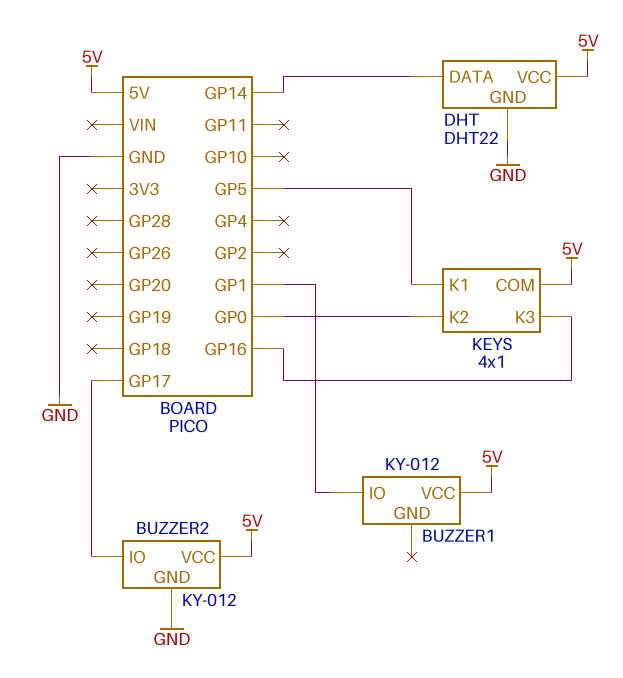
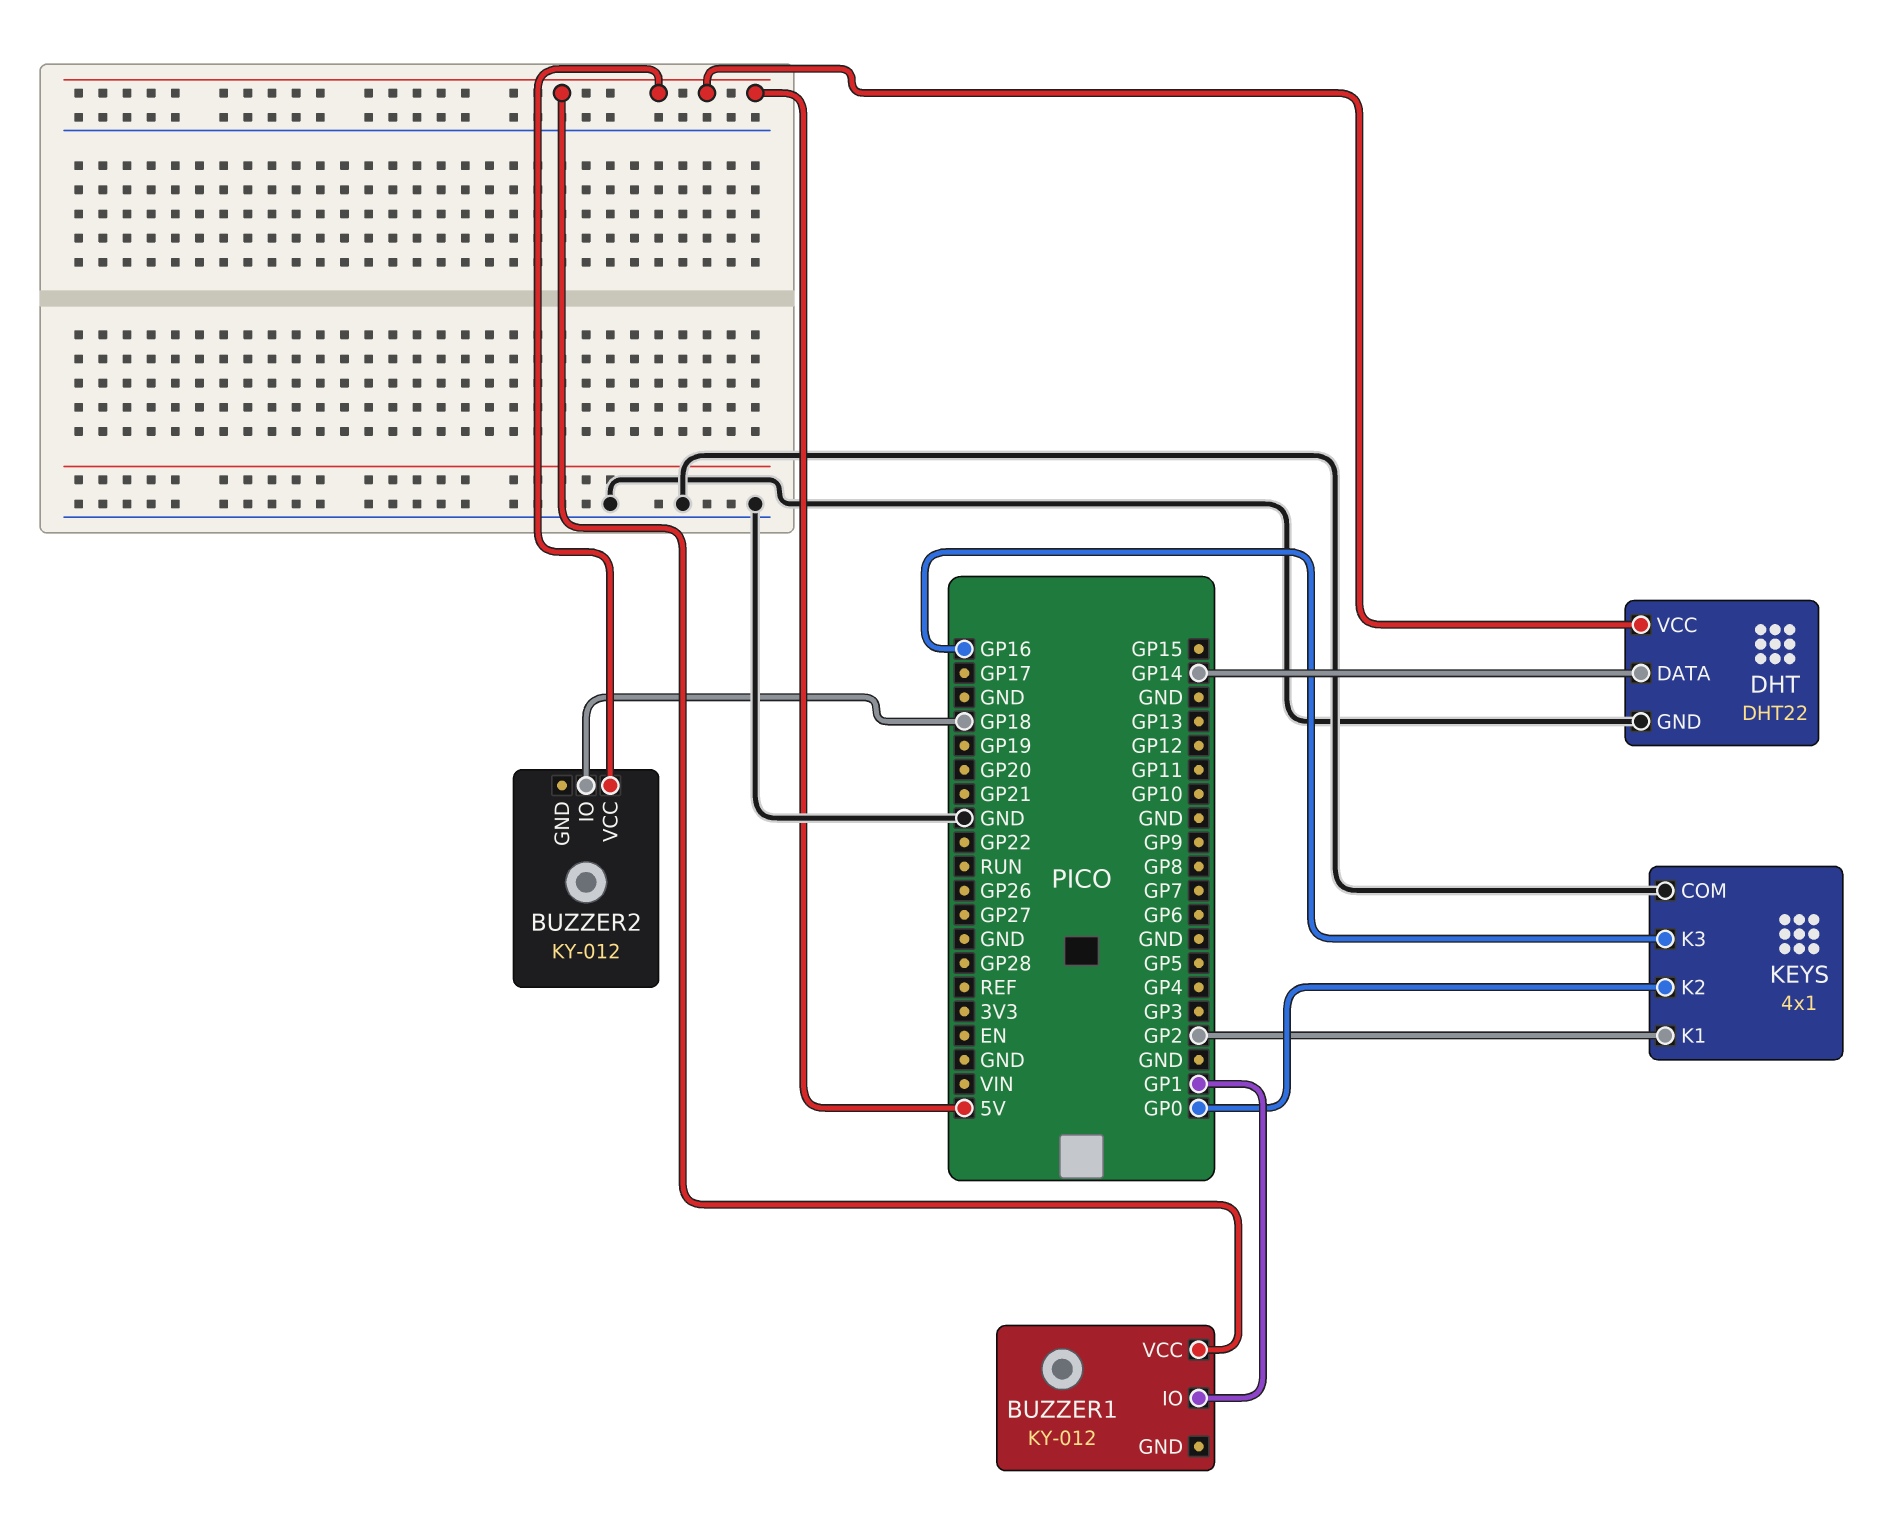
BUZZER2 pin GND: GND -> none
BUZZER2 pin IO: GP17 -> GP18
KEYS pin COM: 5V -> GND
KEYS pin K1: GP5 -> GP2

